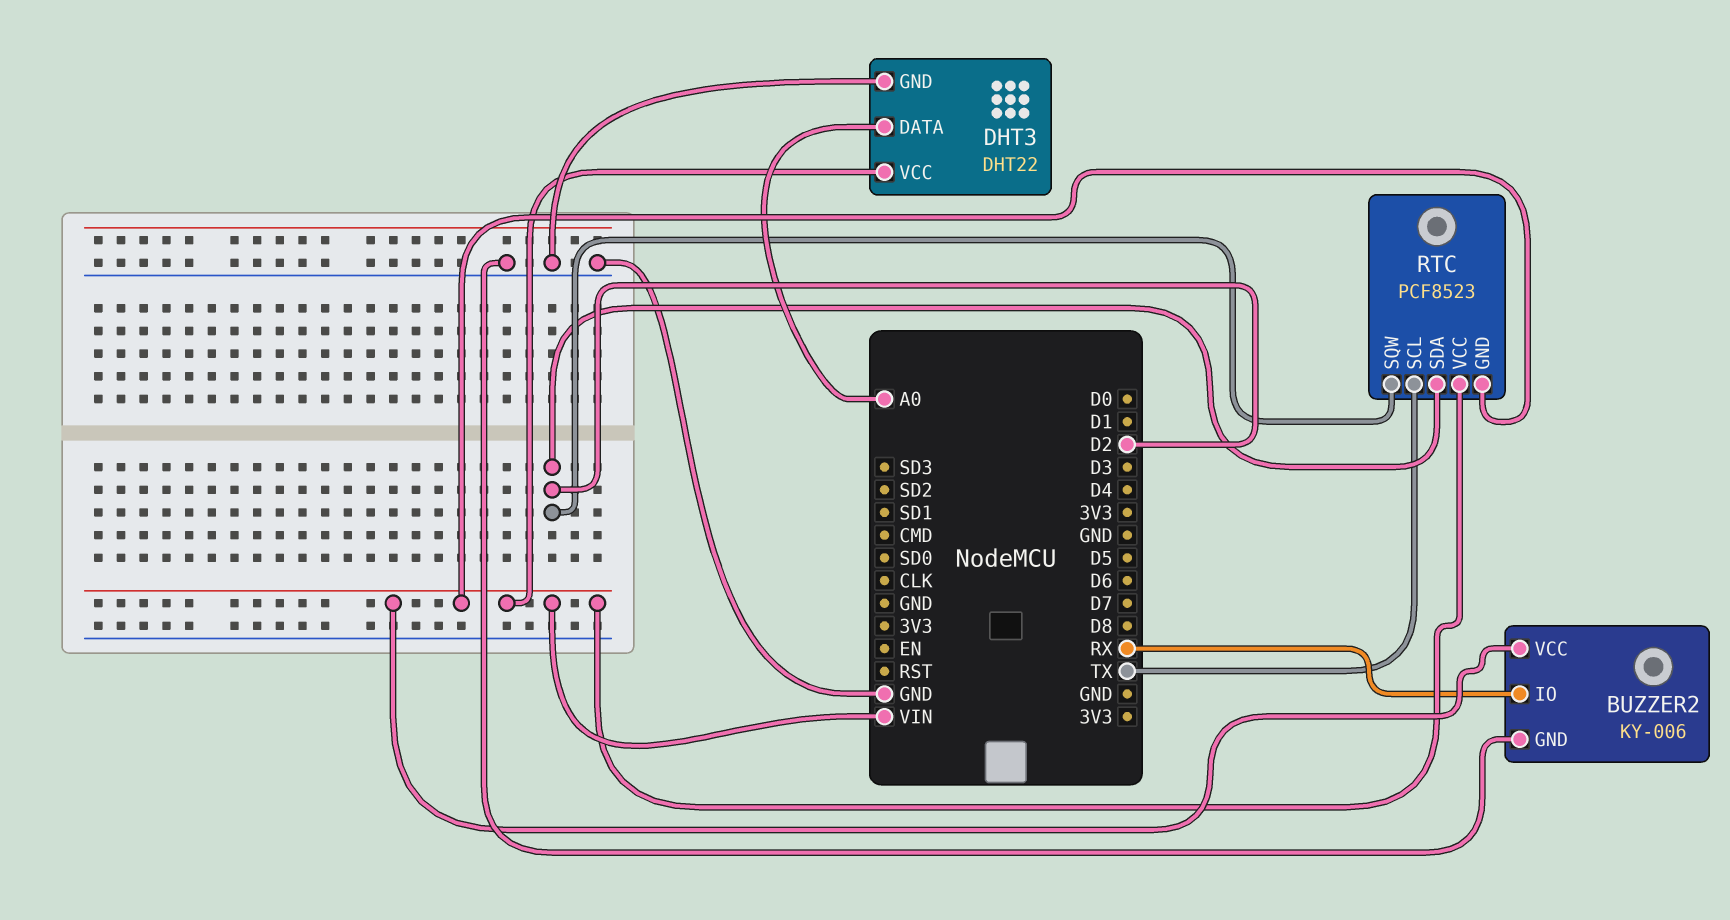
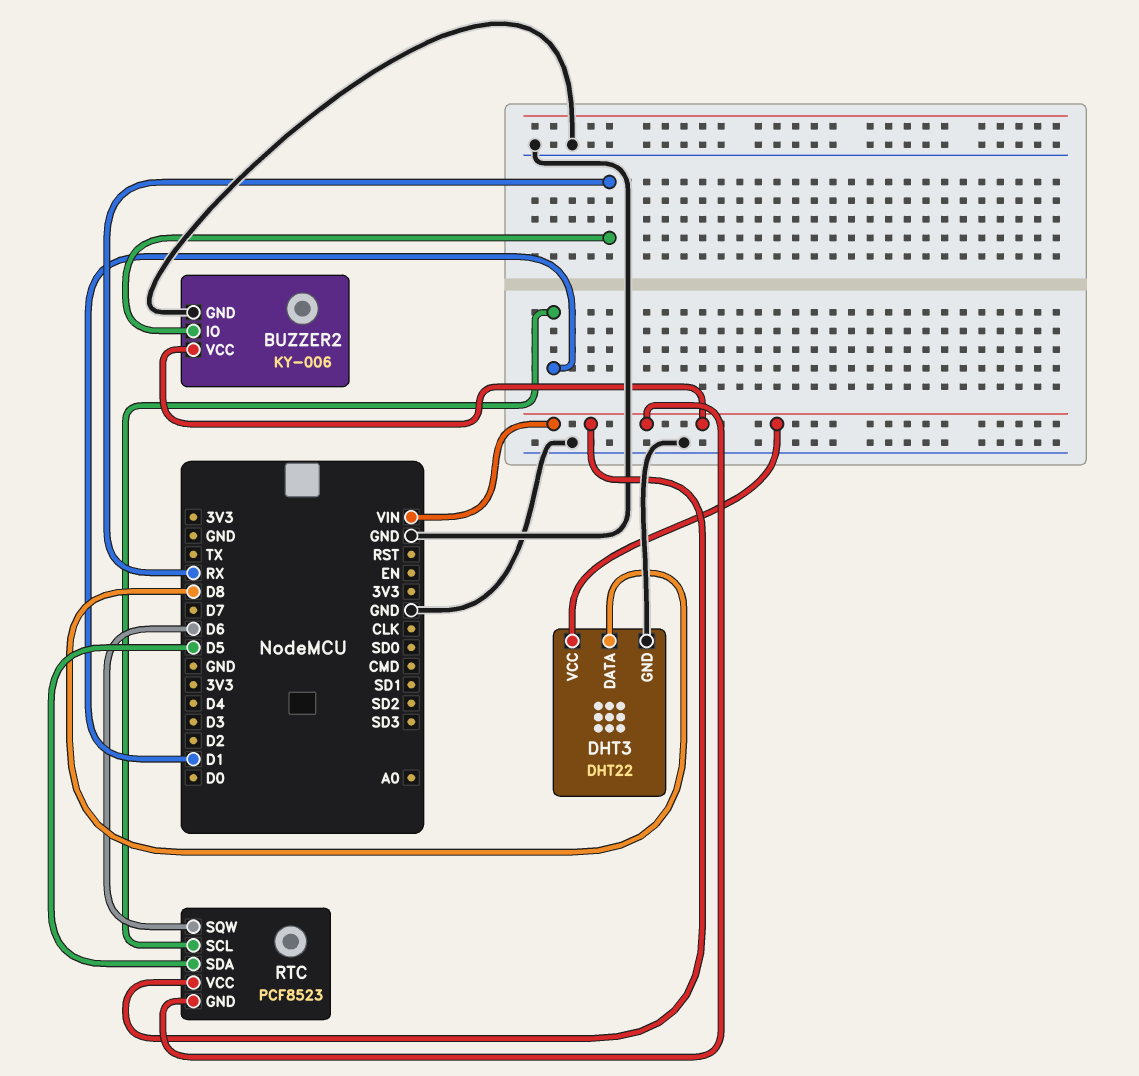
DHT3 pin DATA: A0 -> D8
RTC pin SCL: TX -> D1
RTC pin SDA: D2 -> D5
RTC pin SQW: D2 -> D6

